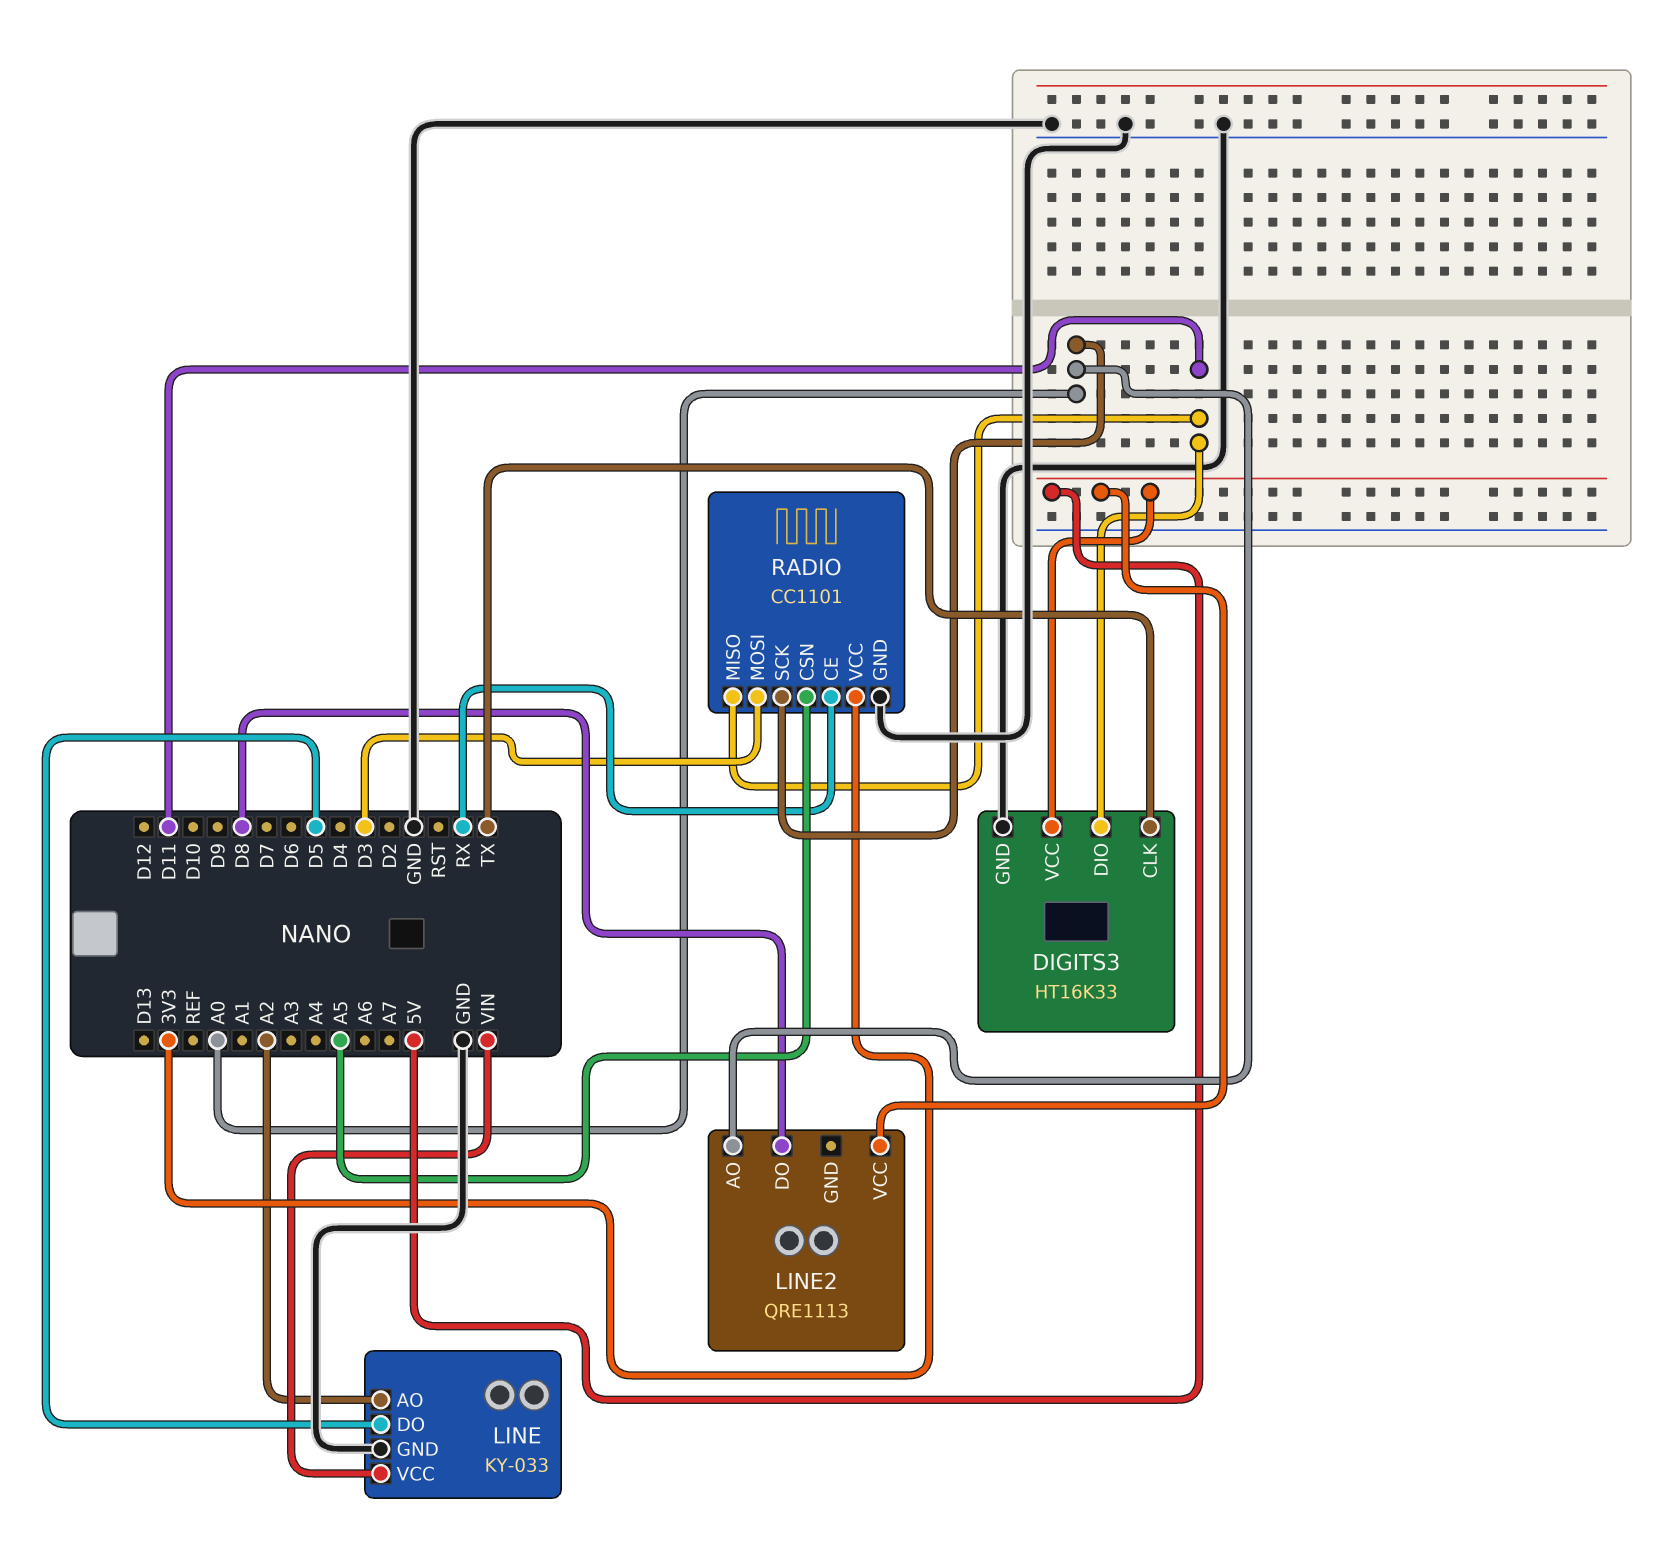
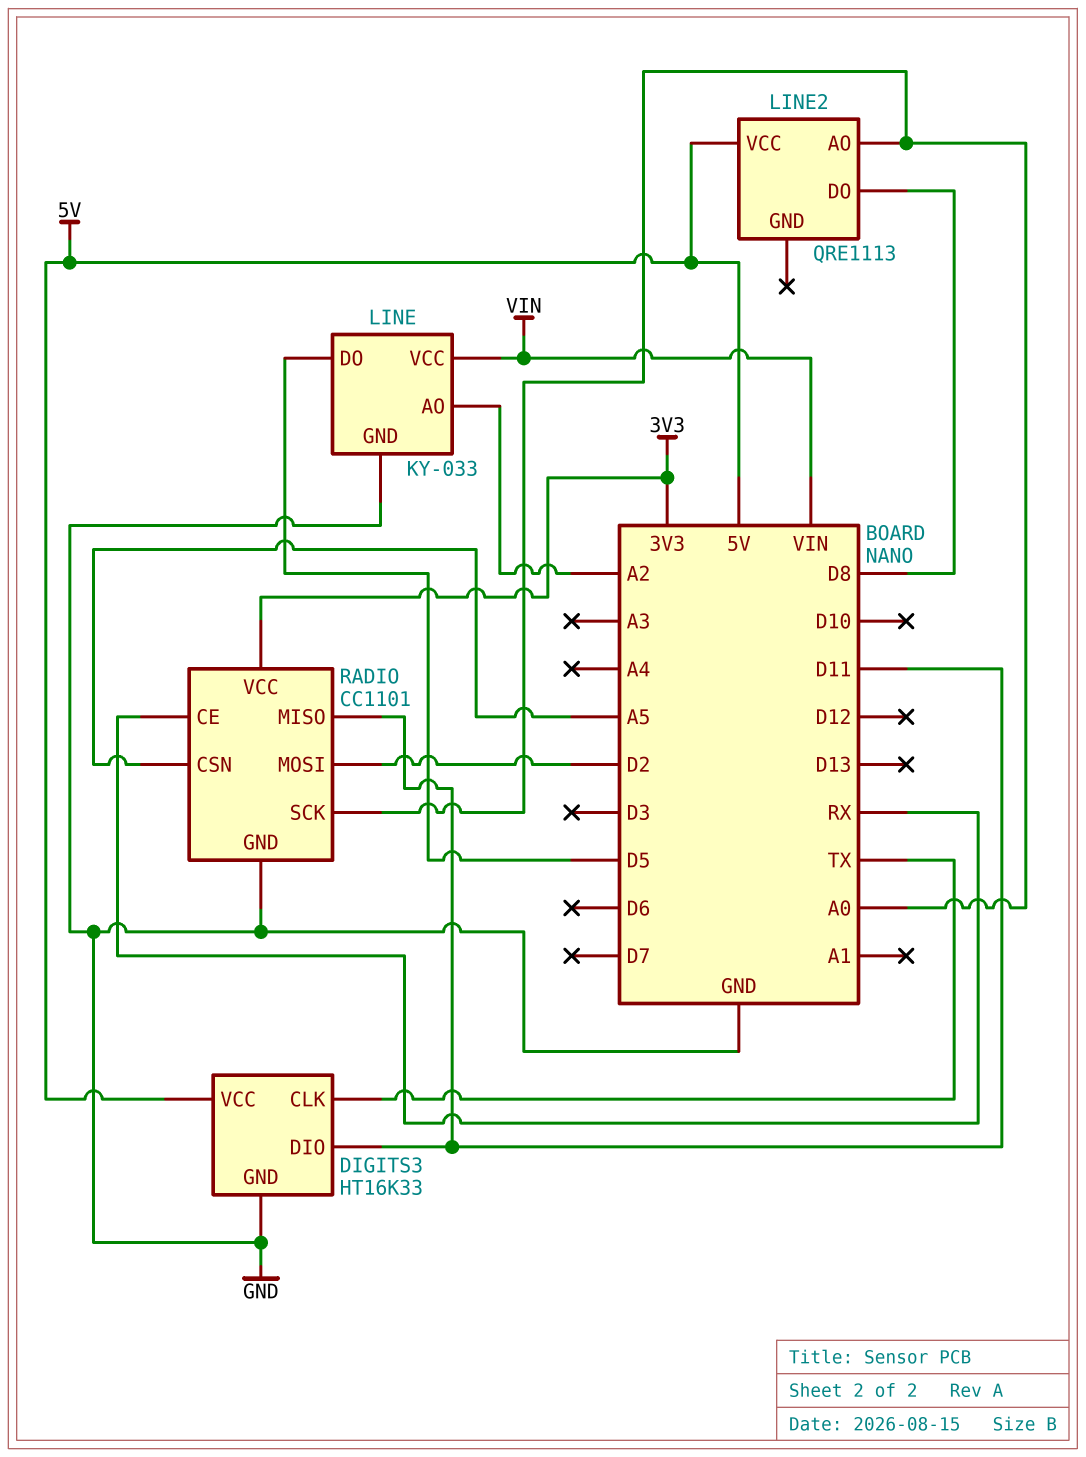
RADIO pin MOSI: D3 -> D2

